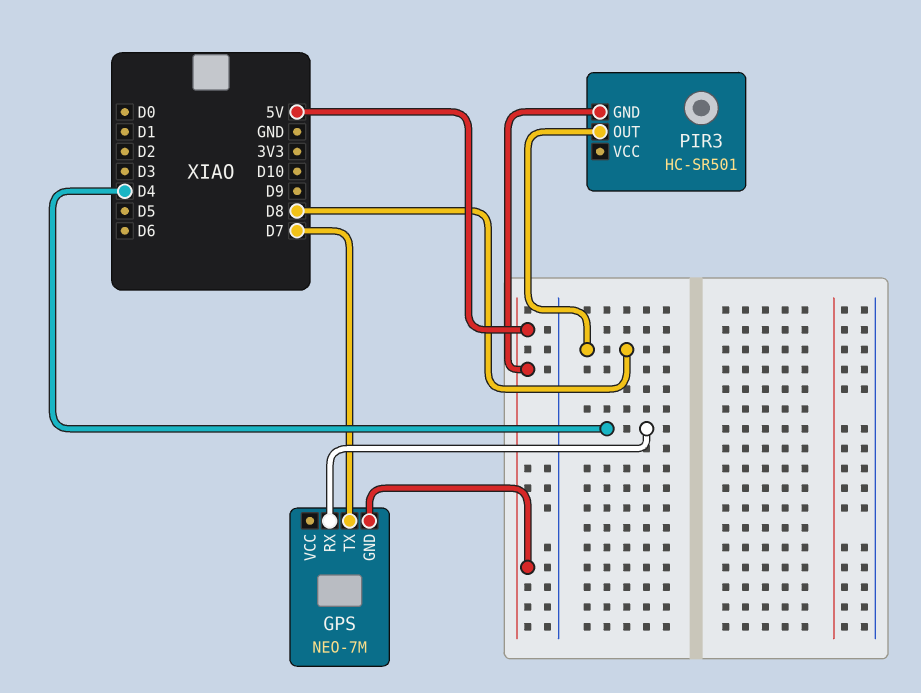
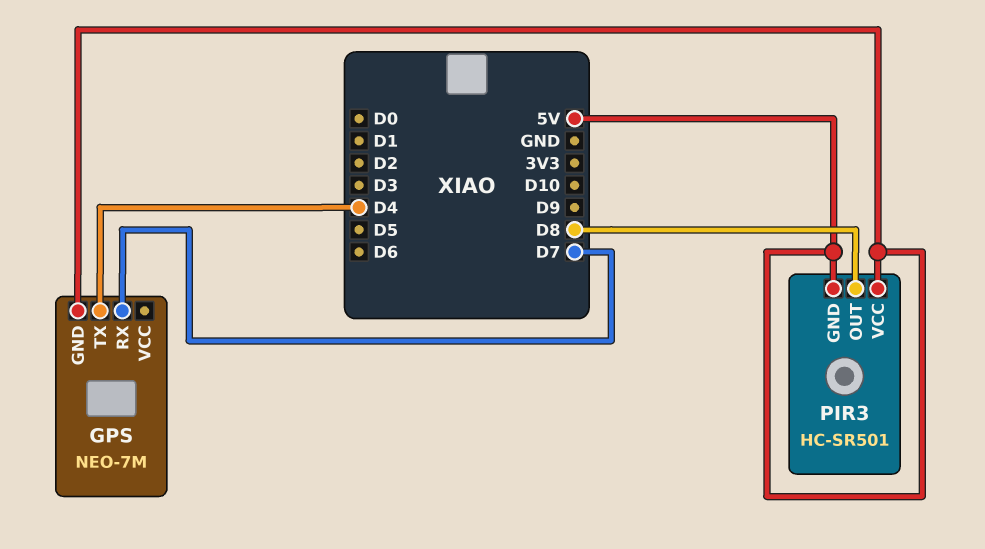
GPS pin RX: D4 -> D7
GPS pin TX: D7 -> D4
PIR3 pin VCC: none -> 5V

